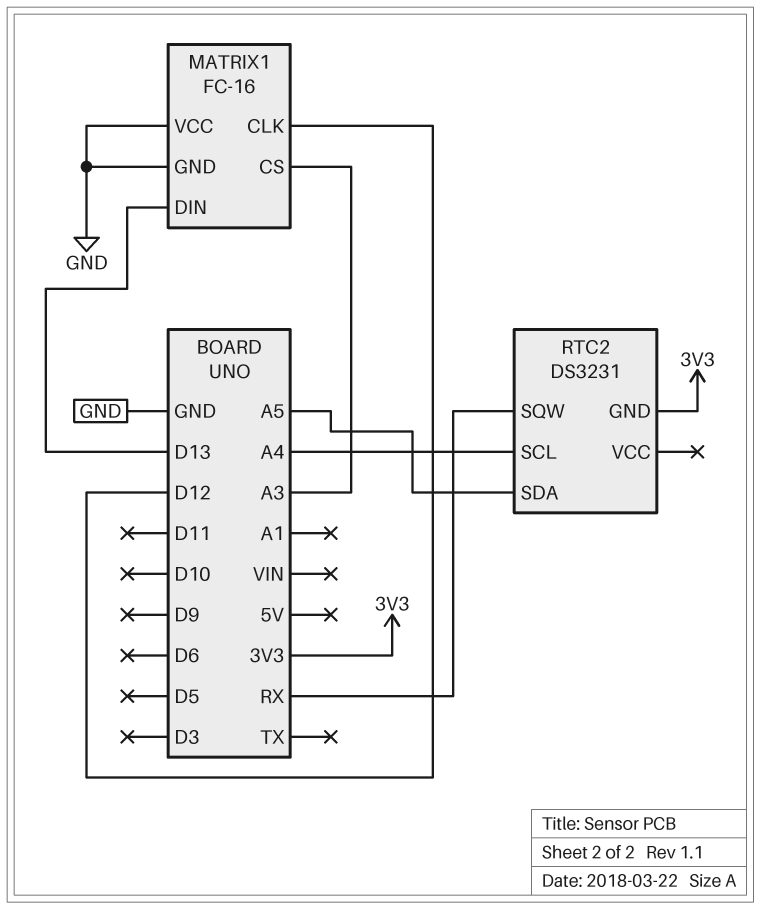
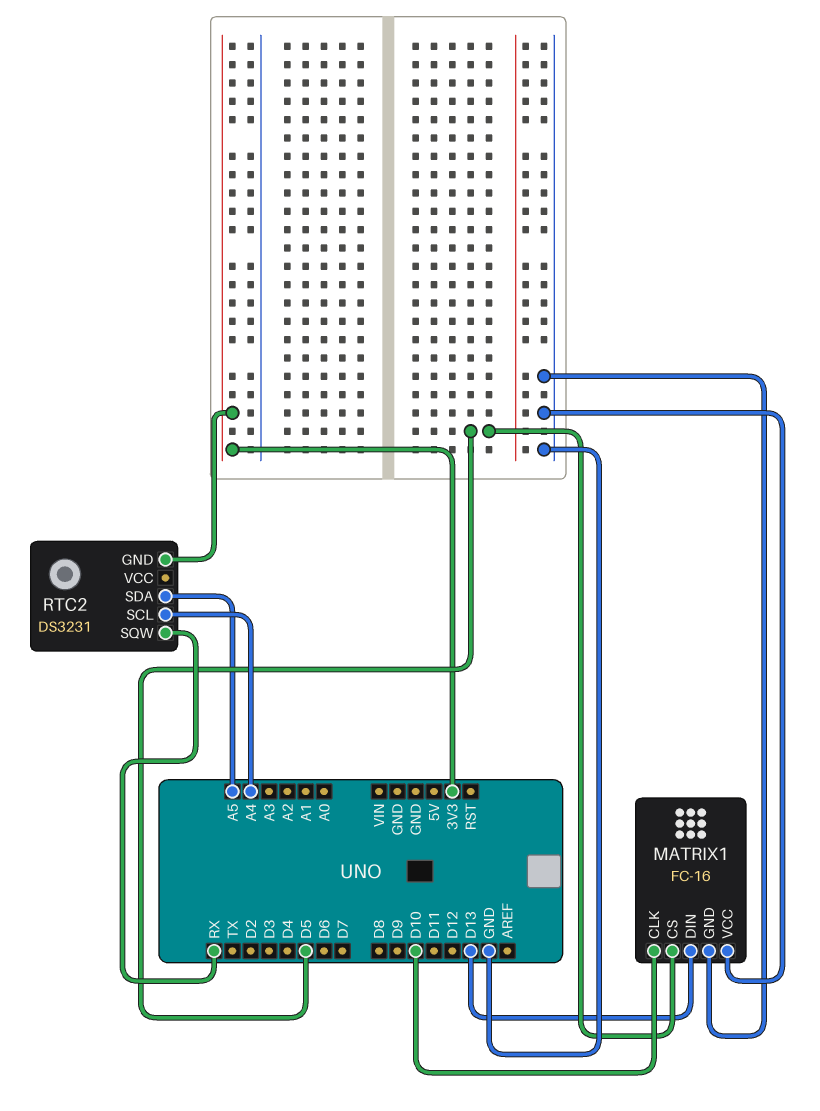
MATRIX1 pin CLK: D12 -> D10
MATRIX1 pin CS: A3 -> D5

